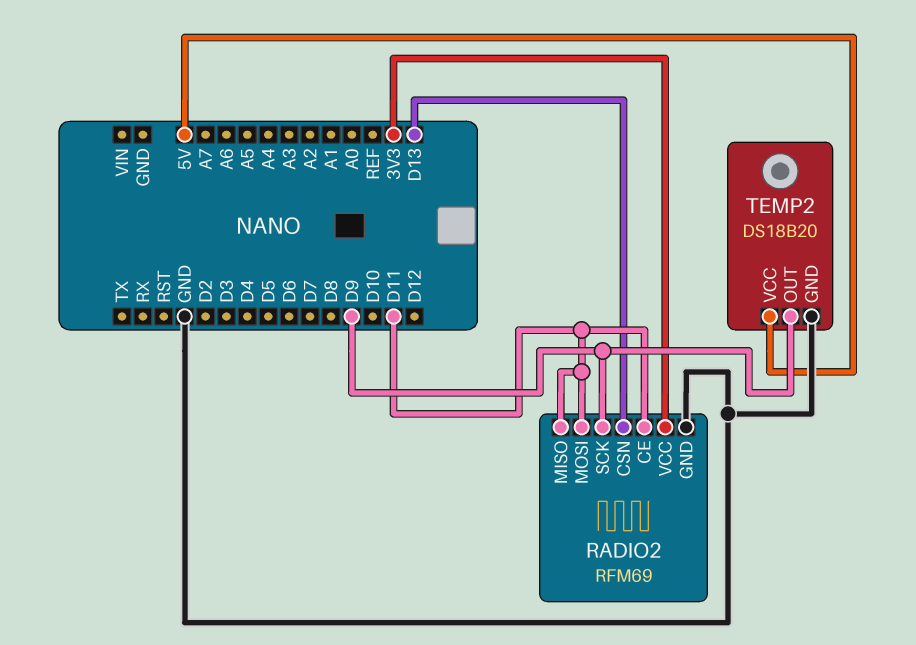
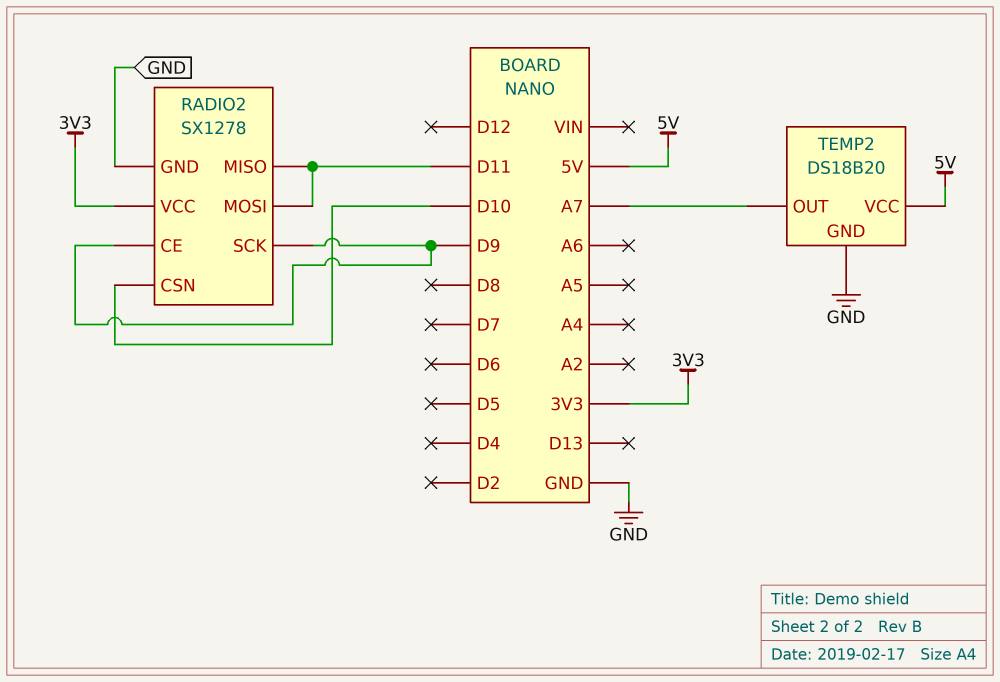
RADIO2: RFM69 -> SX1278
RADIO2 pin CE: D11 -> D9
RADIO2 pin CSN: D13 -> D10
TEMP2 pin OUT: D9 -> A7

